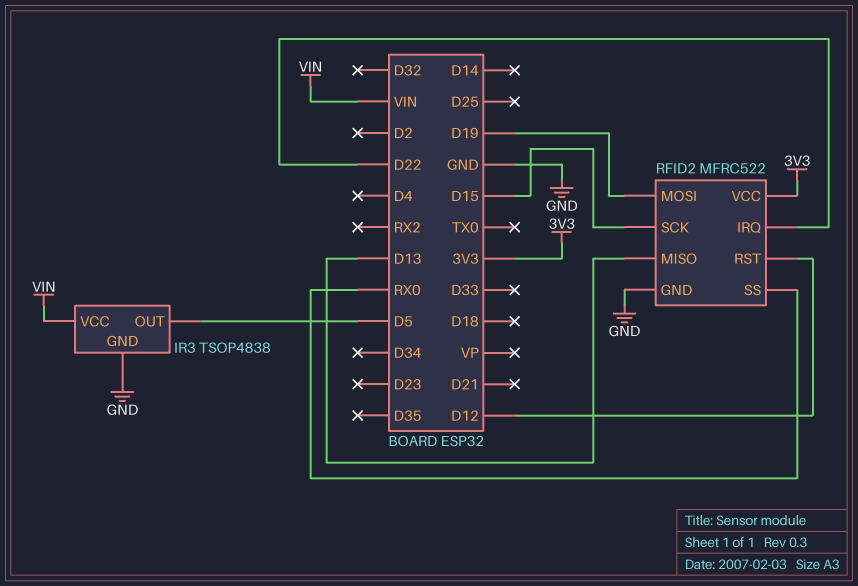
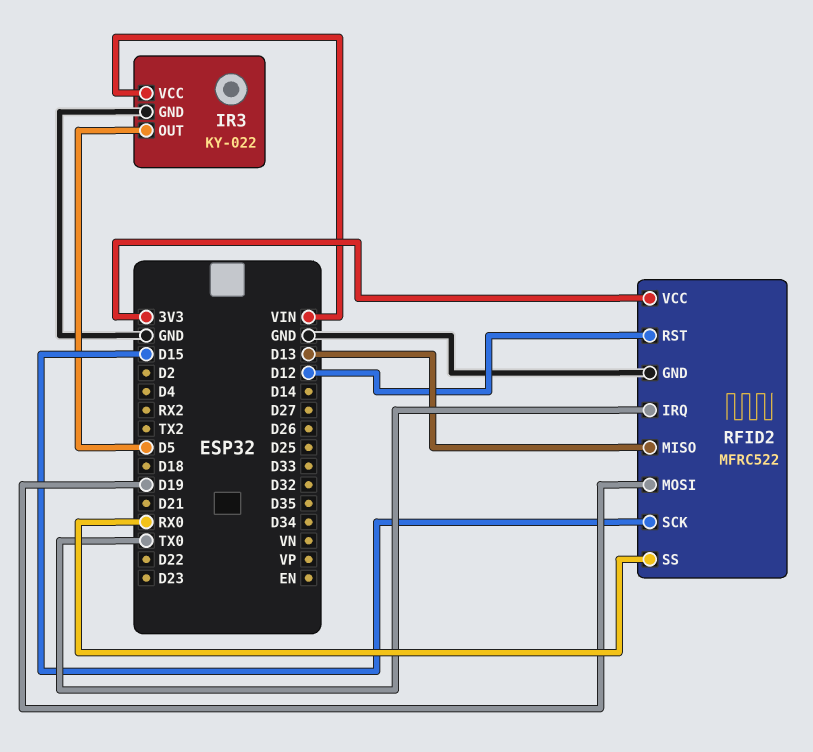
IR3: TSOP4838 -> KY-022
RFID2 pin IRQ: D22 -> TX0

